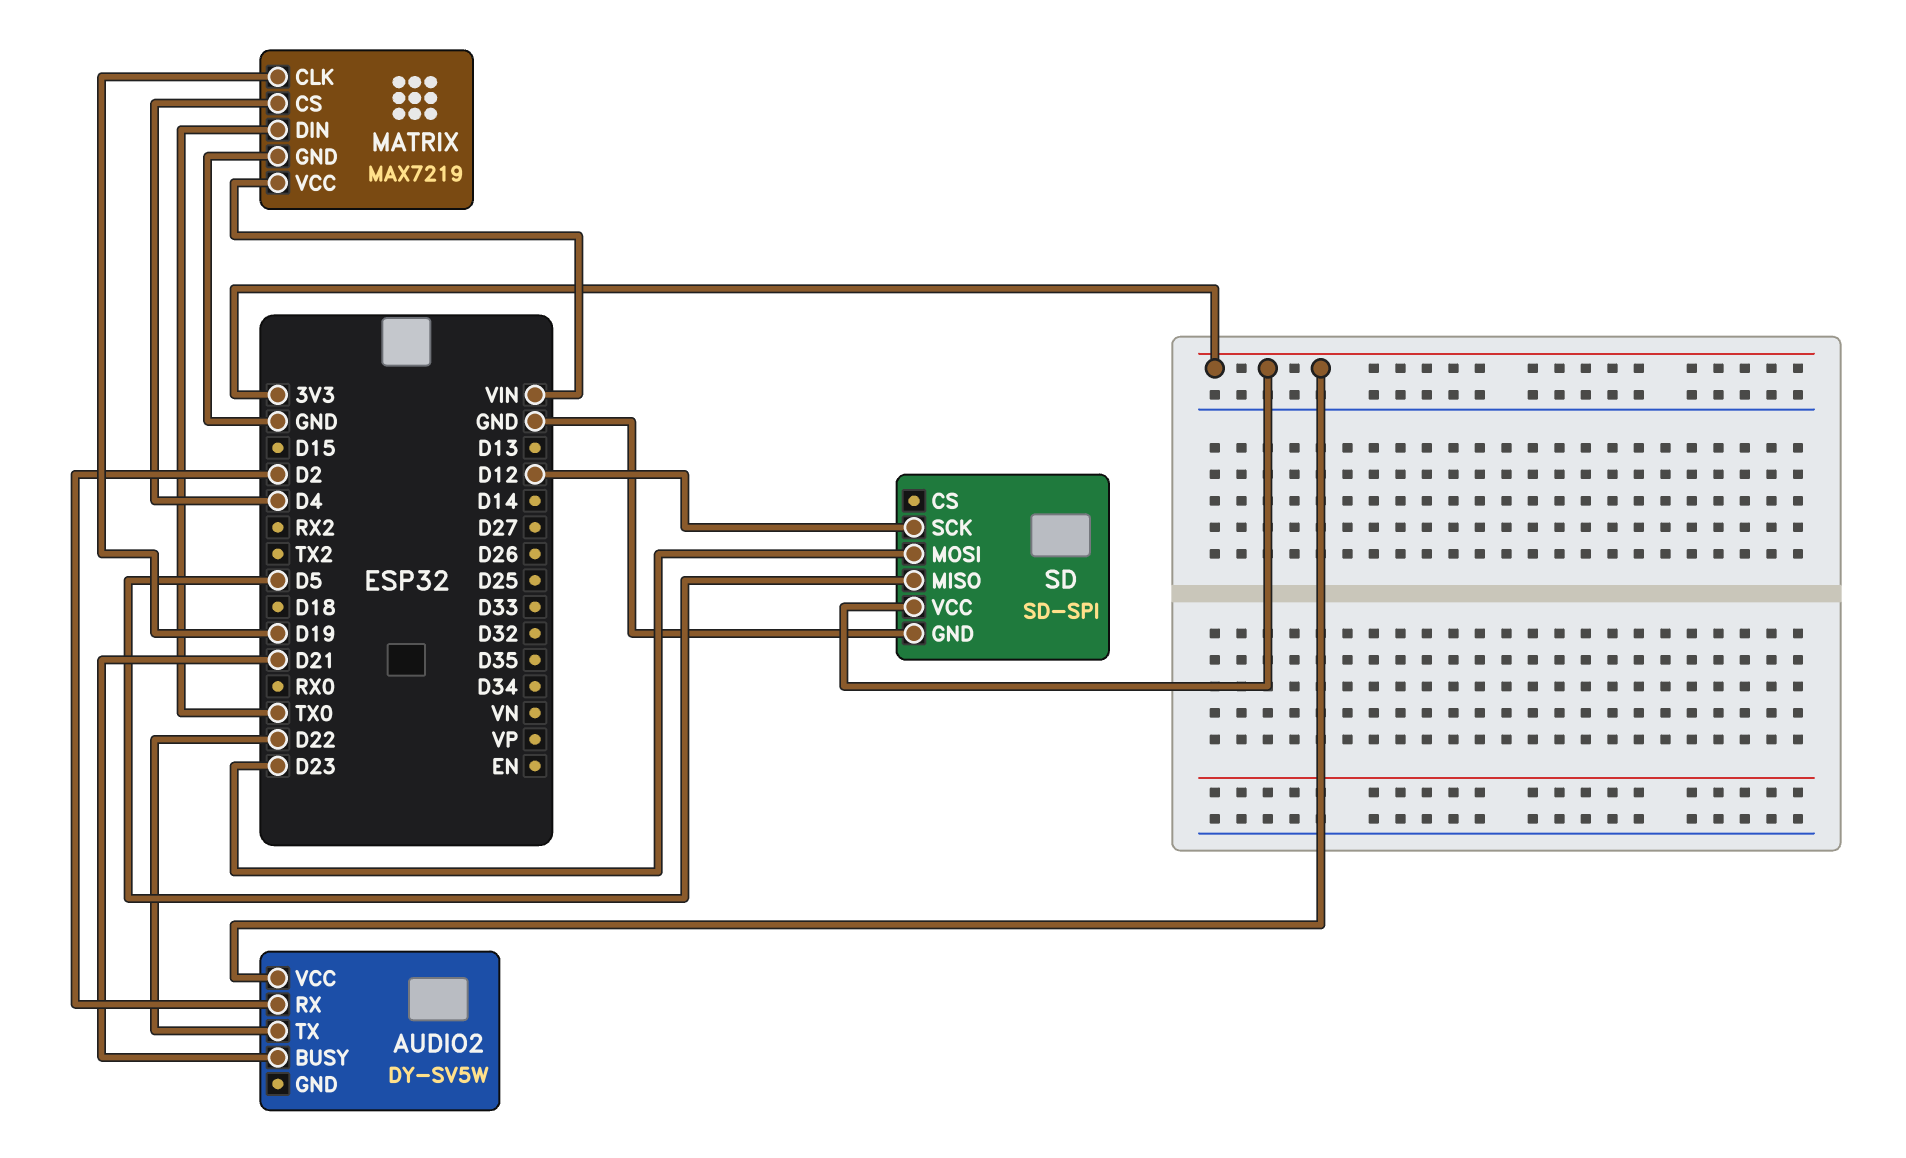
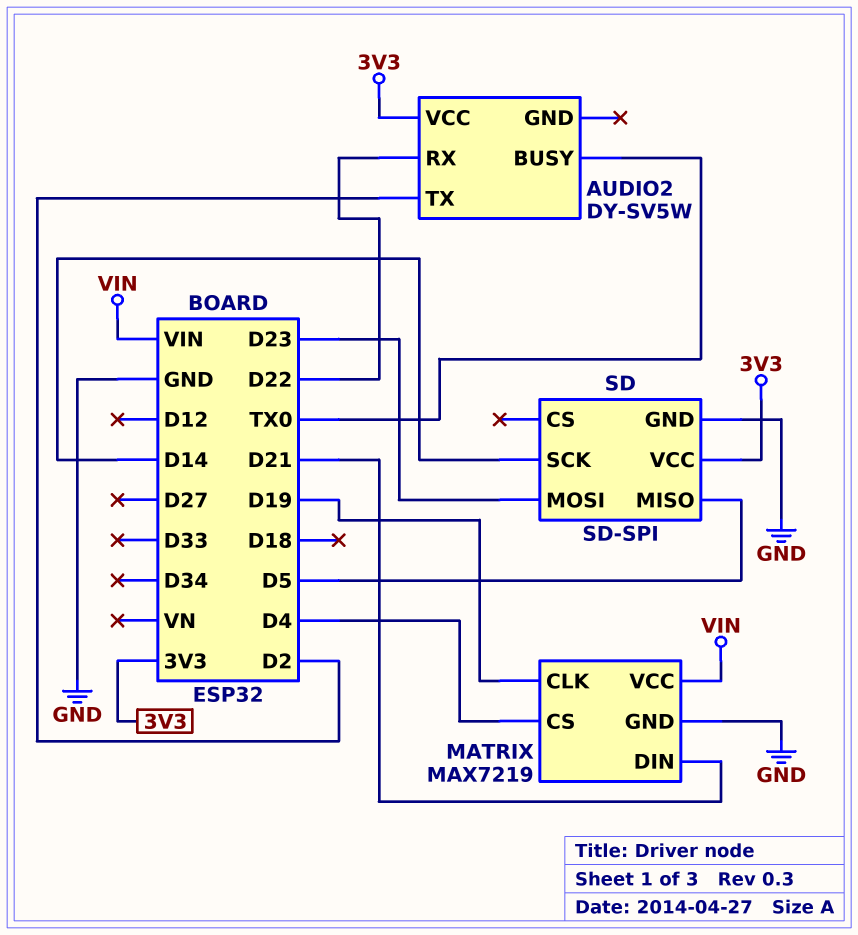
AUDIO2 pin BUSY: D21 -> TX0
AUDIO2 pin RX: D2 -> D22
AUDIO2 pin TX: D22 -> D2
MATRIX pin DIN: TX0 -> D21
SD pin SCK: D12 -> D14

